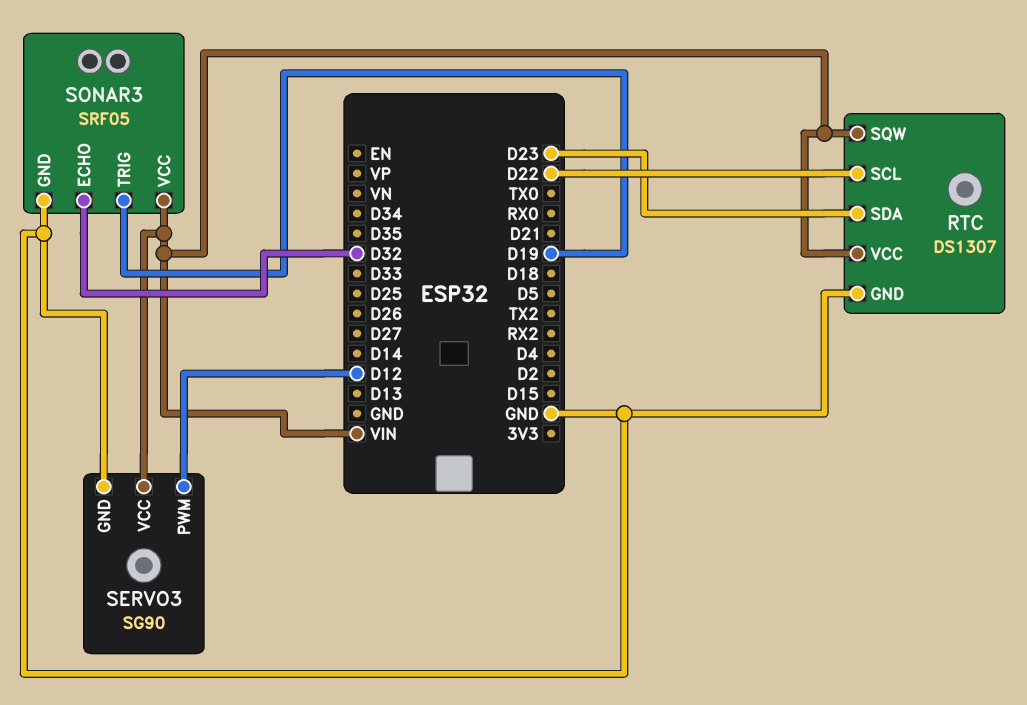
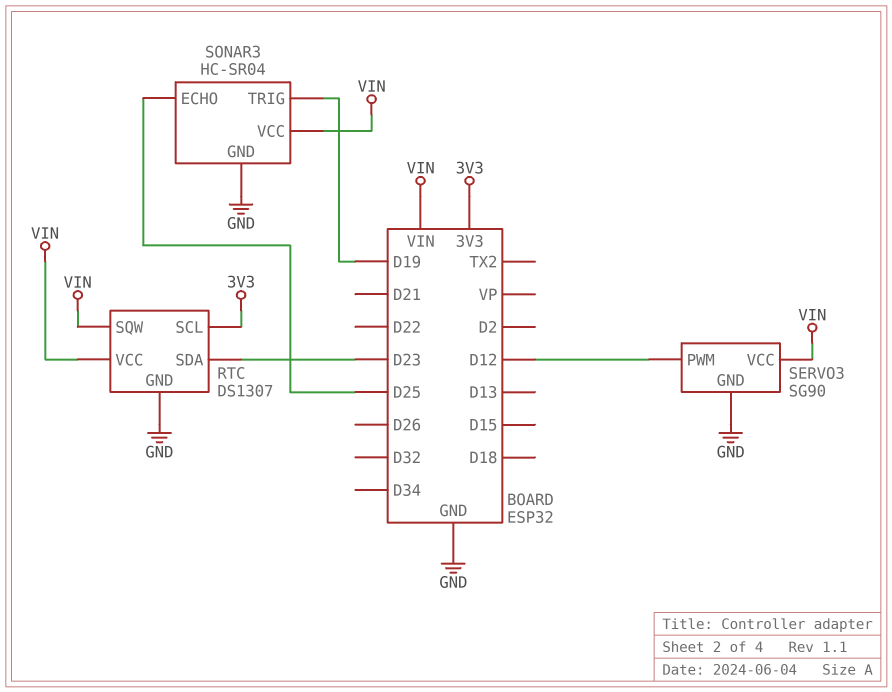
RTC pin SCL: D22 -> 3V3
SONAR3: SRF05 -> HC-SR04
SONAR3 pin ECHO: D32 -> D25

